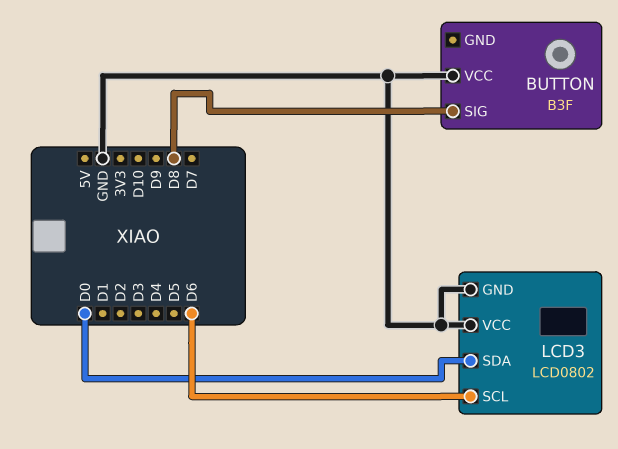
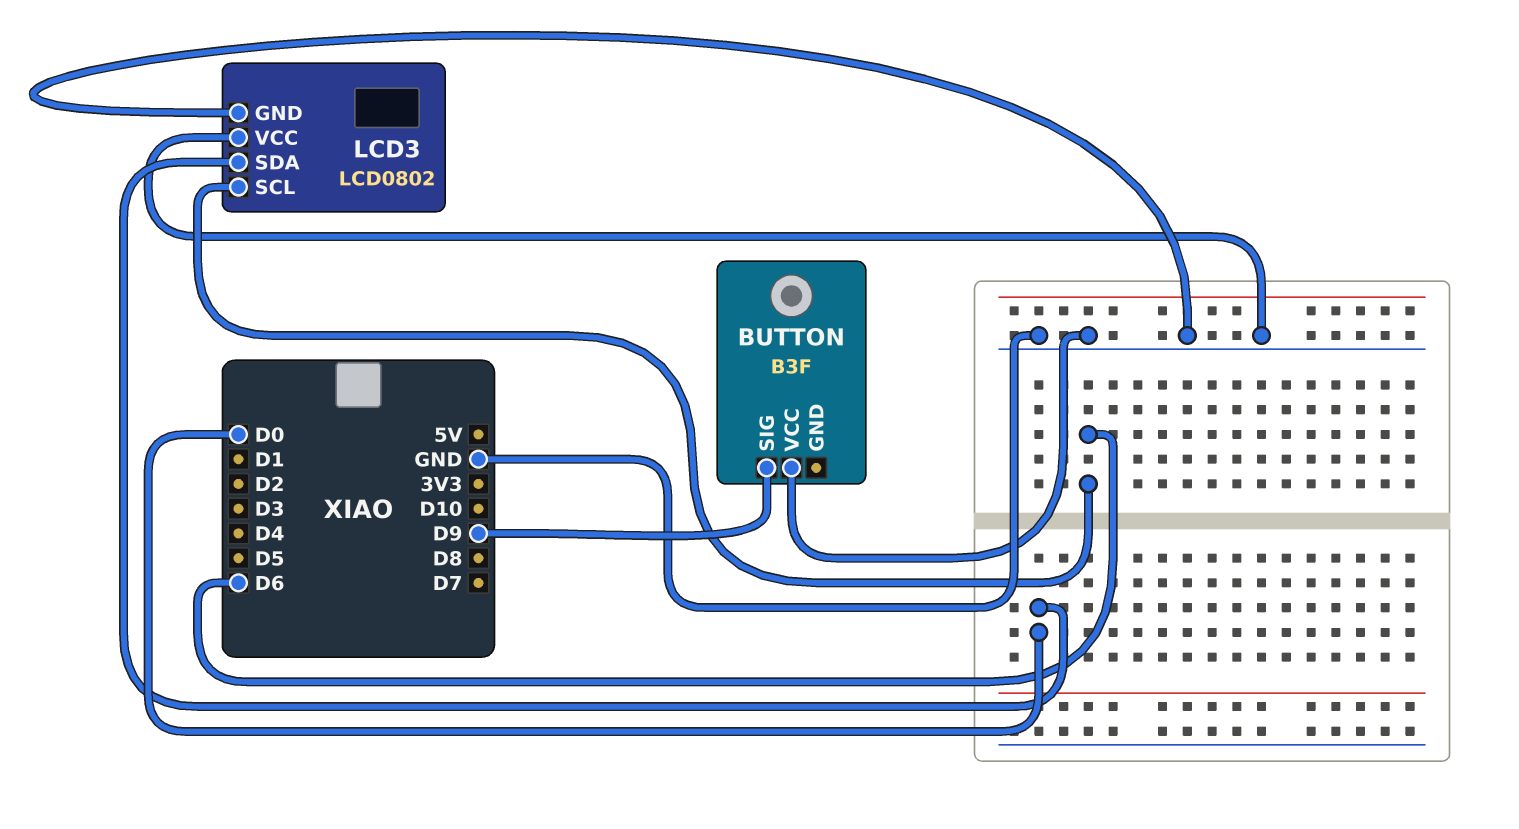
BUTTON pin SIG: D8 -> D9

